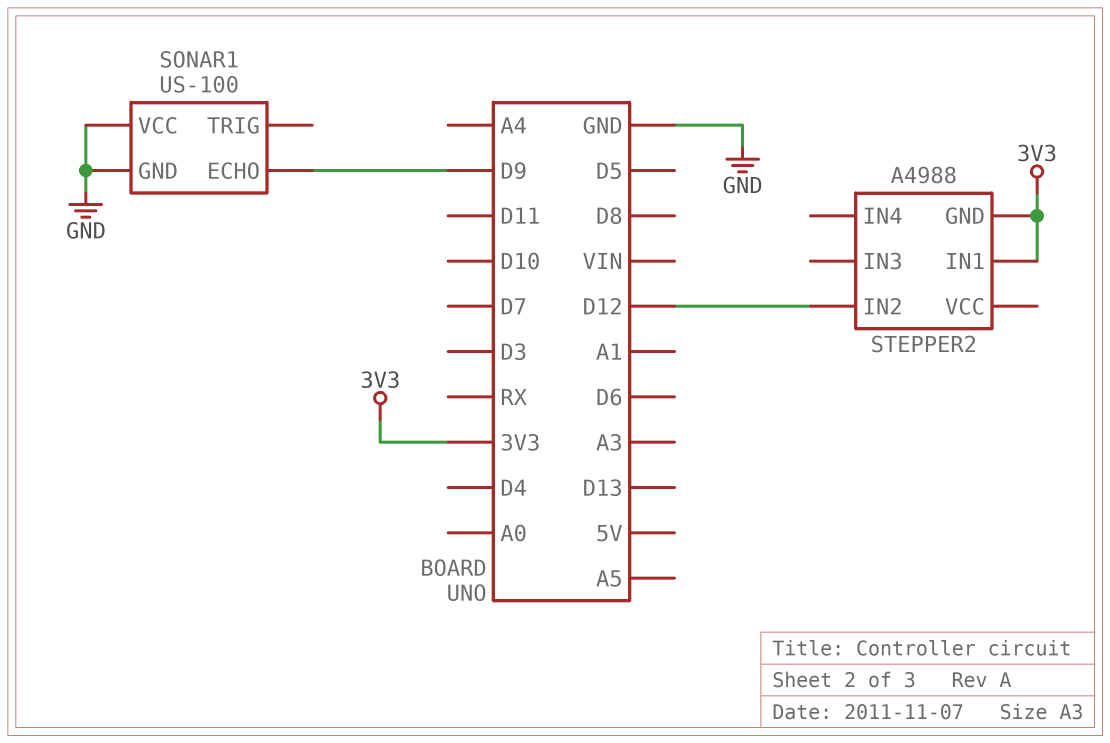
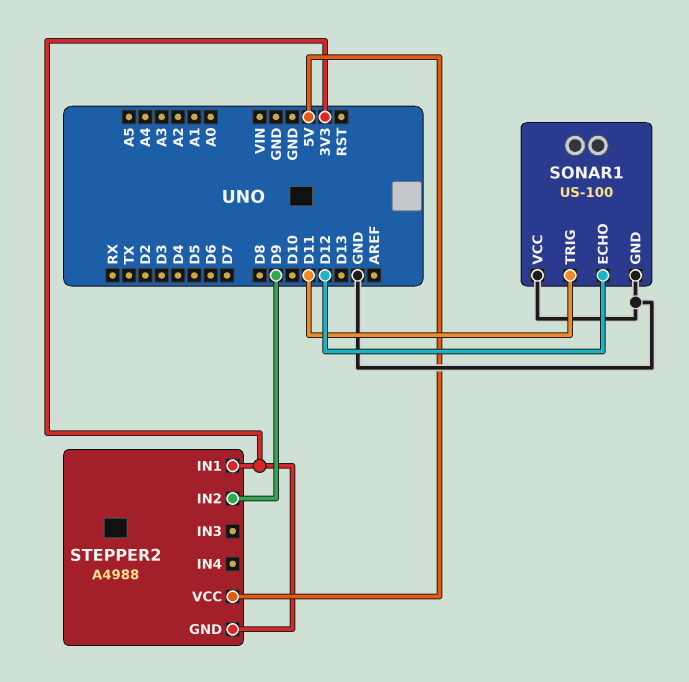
SONAR1 pin ECHO: D9 -> D12
SONAR1 pin TRIG: none -> D11
STEPPER2 pin IN2: D12 -> D9
STEPPER2 pin VCC: none -> 5V

